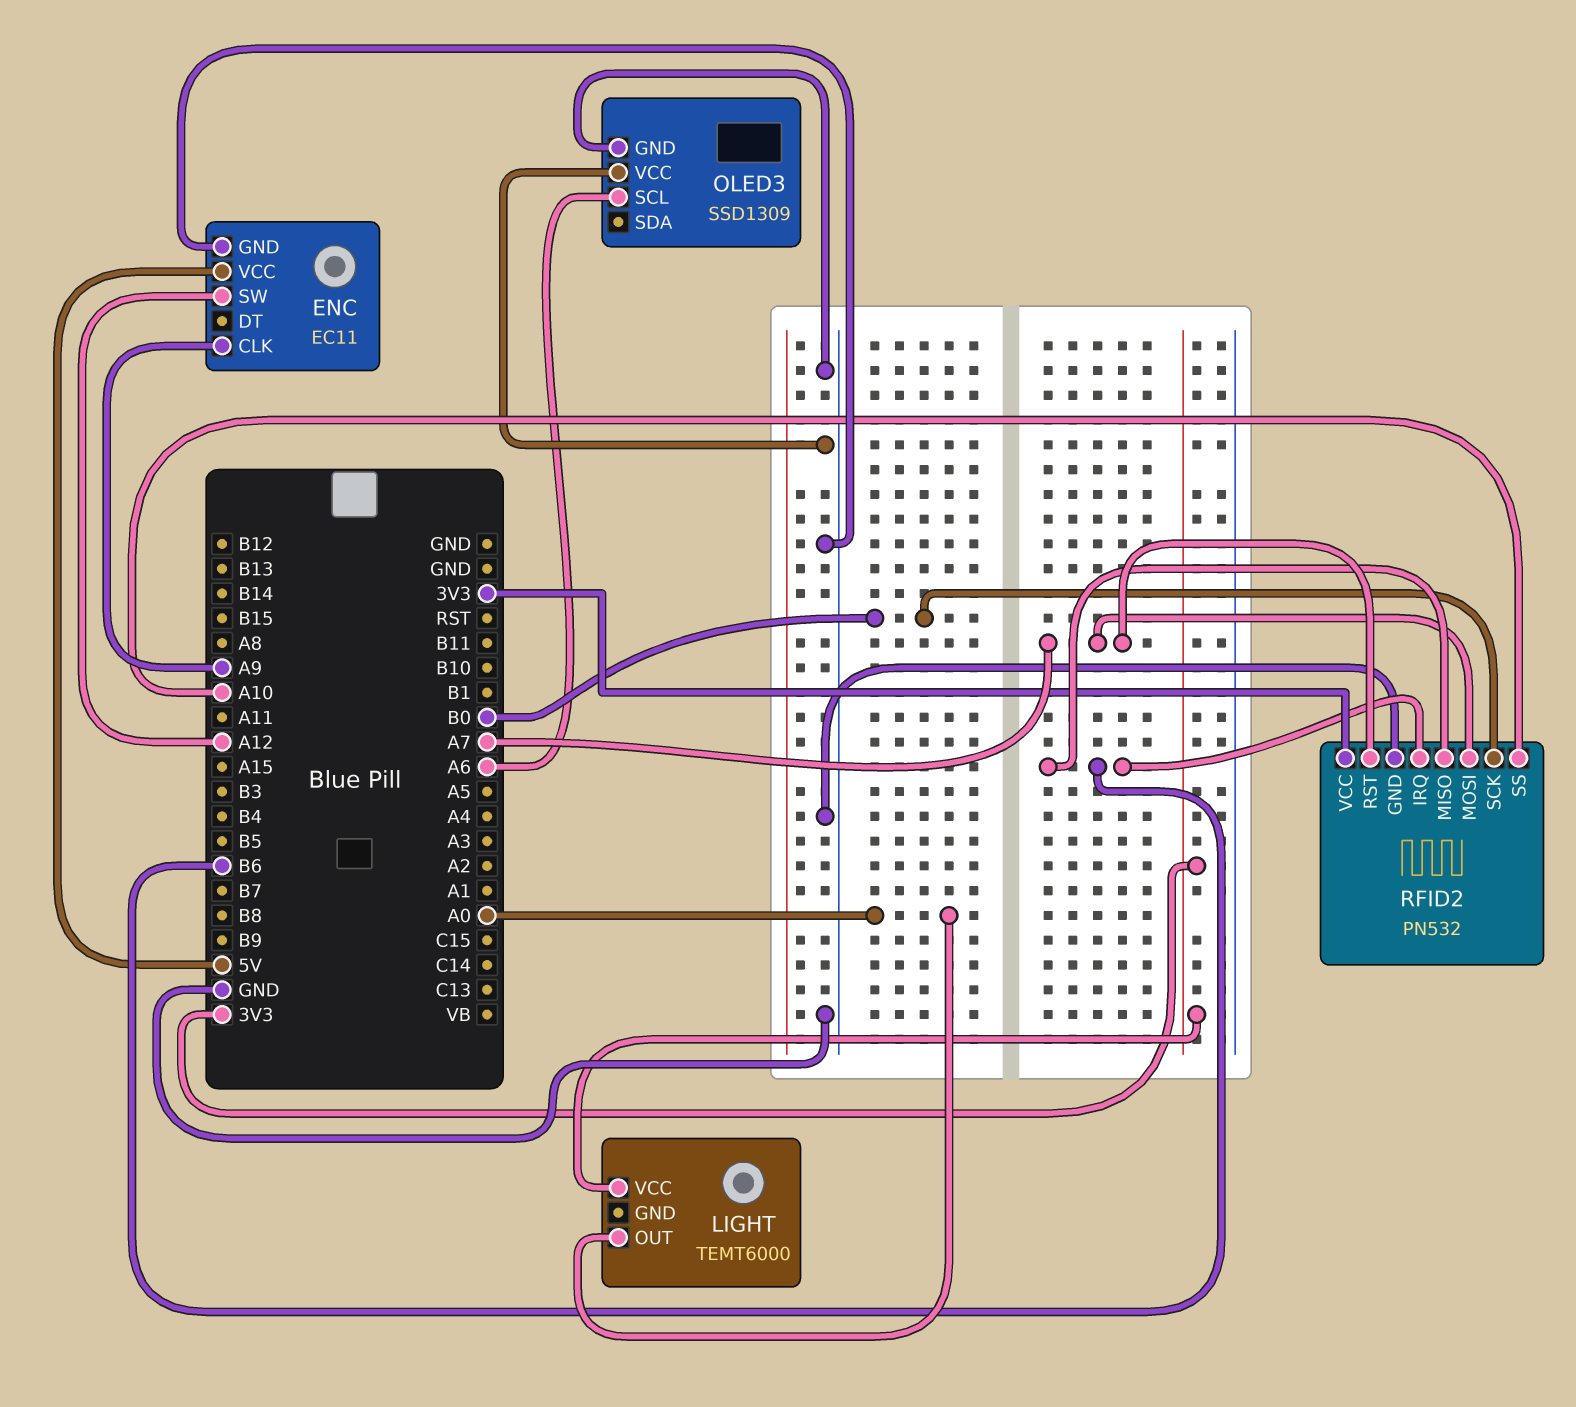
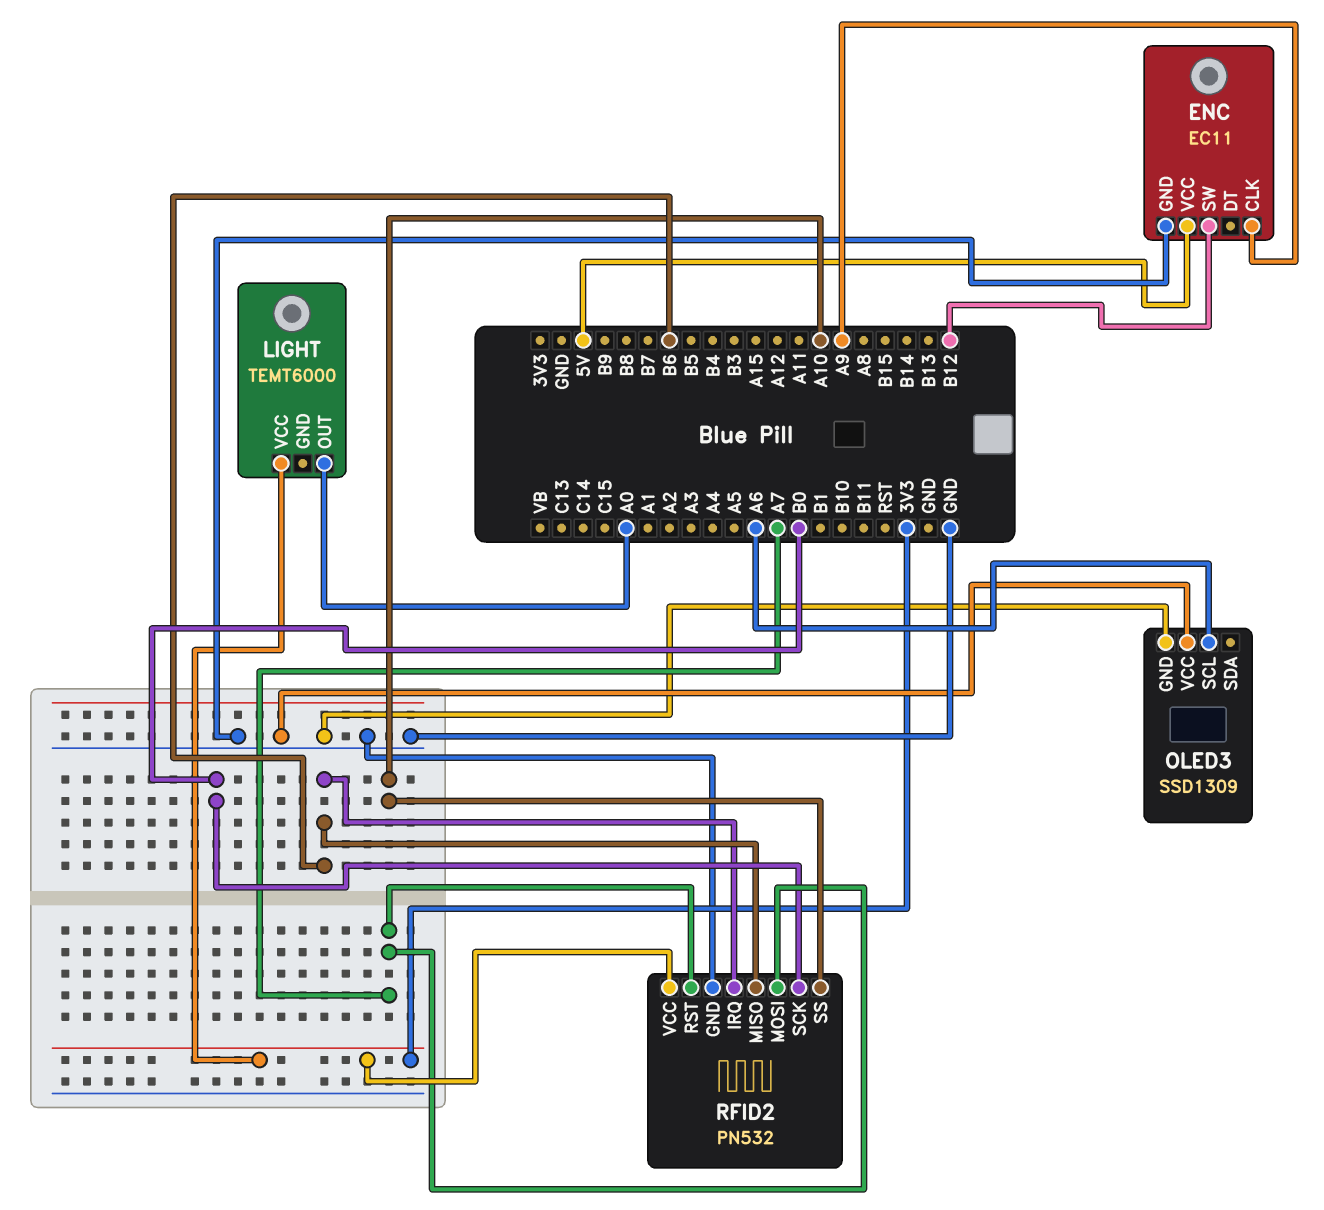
ENC pin SW: A12 -> B12

